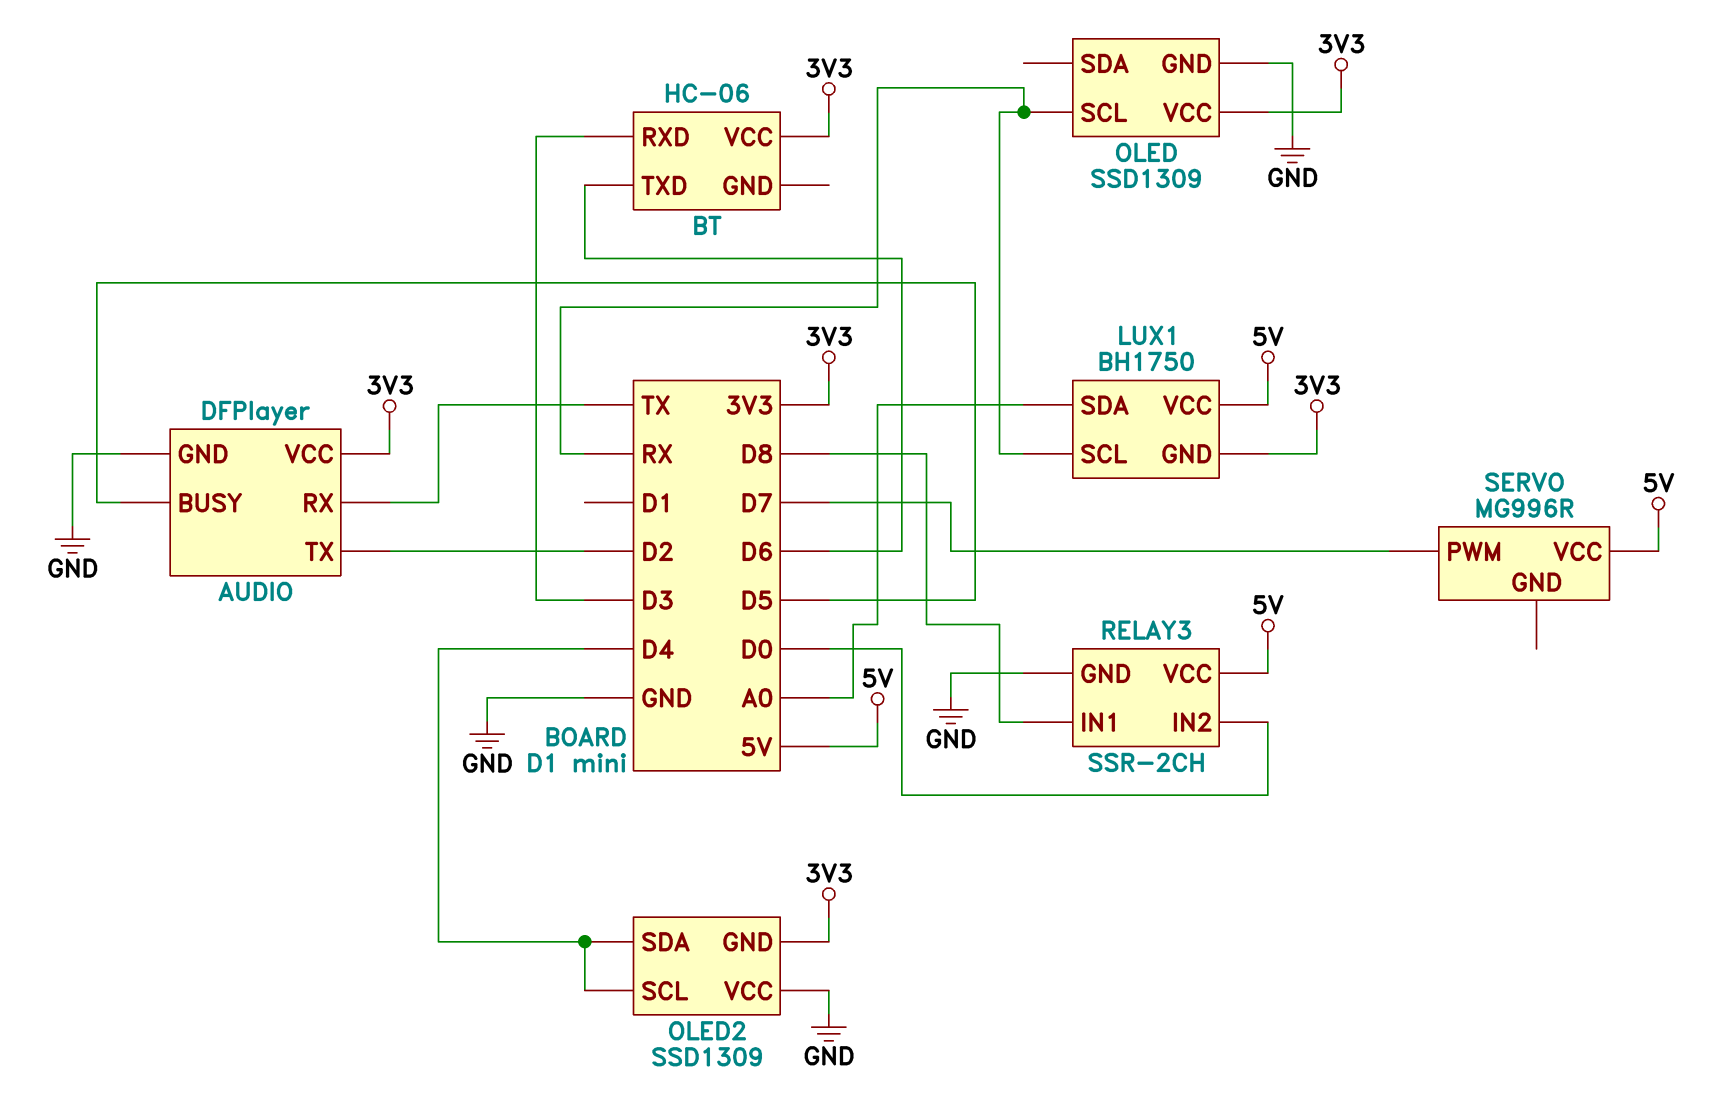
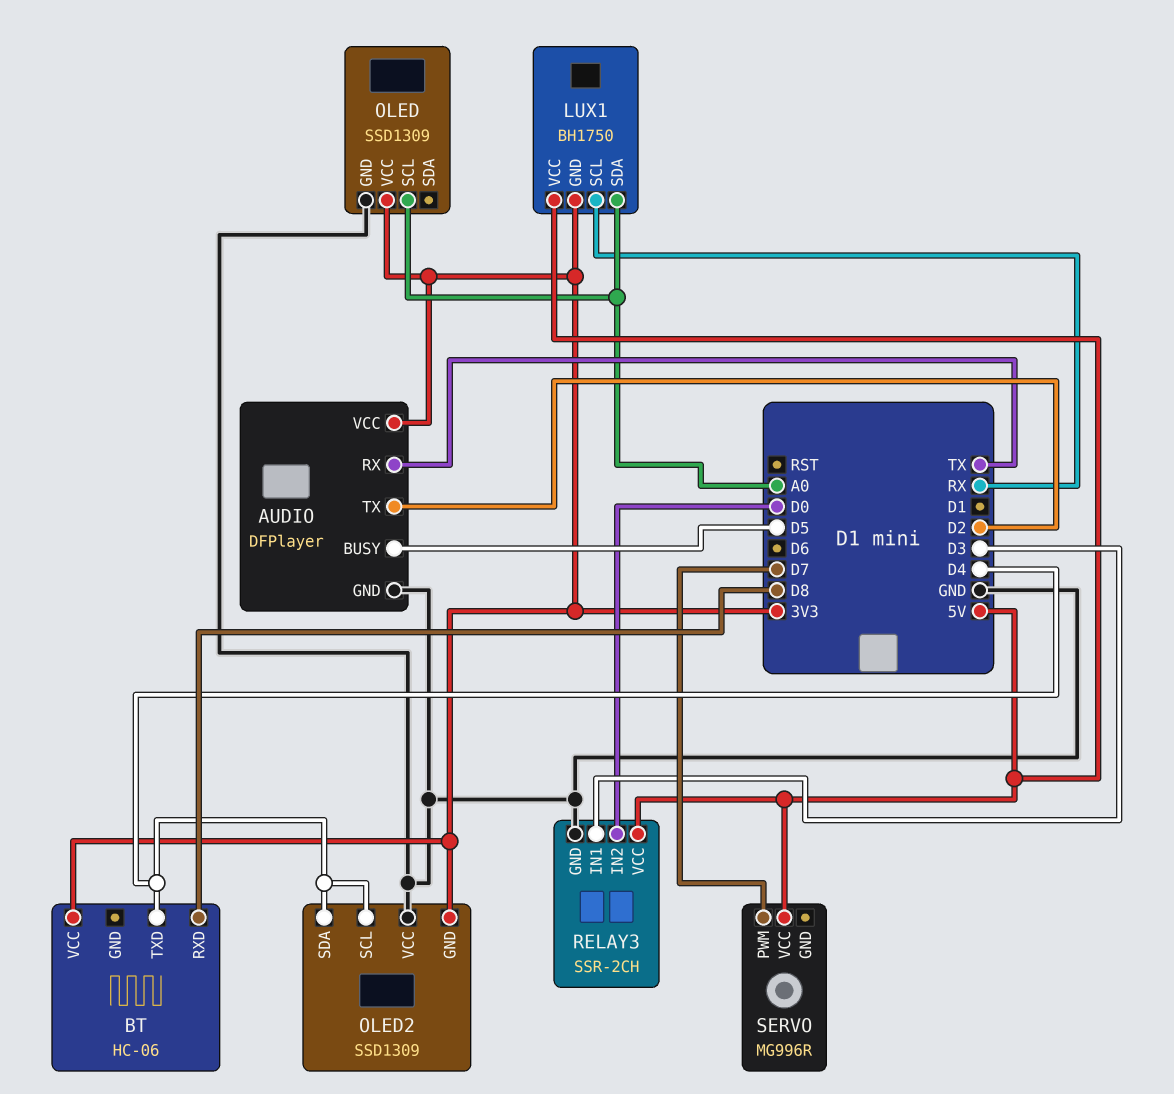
BT pin RXD: D3 -> D8
BT pin TXD: D6 -> D4
OLED pin SCL: RX -> A0
RELAY3 pin IN1: D8 -> D3

